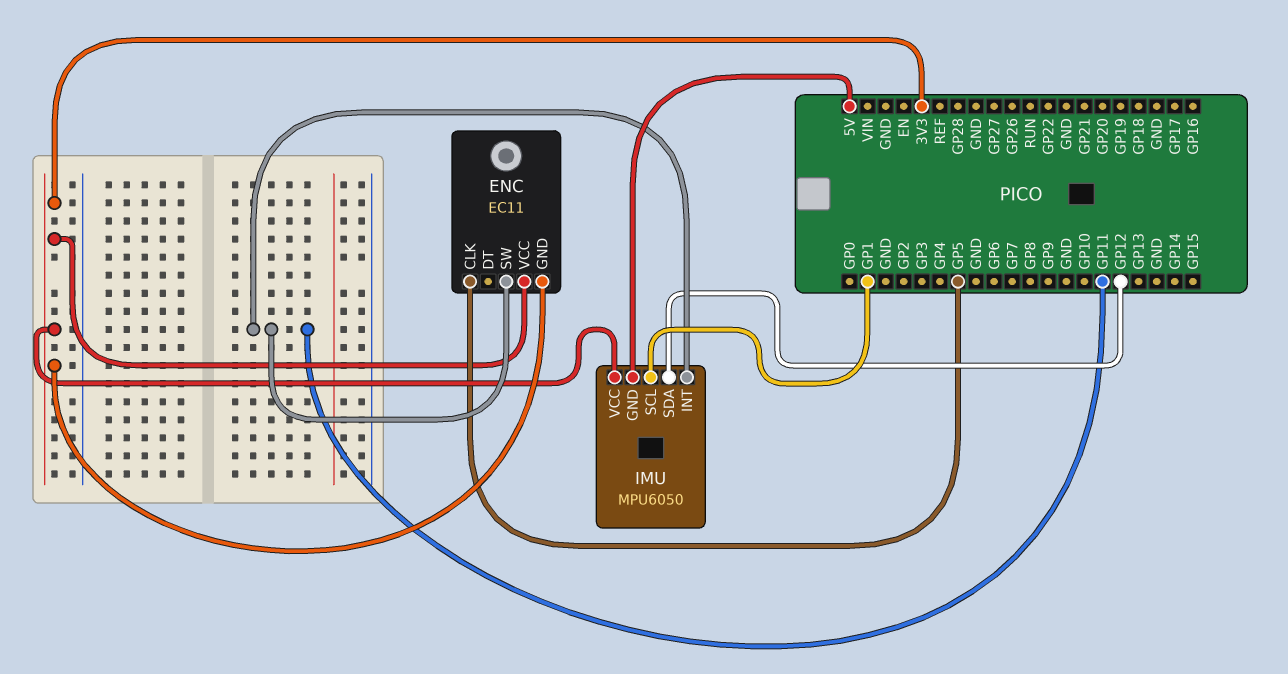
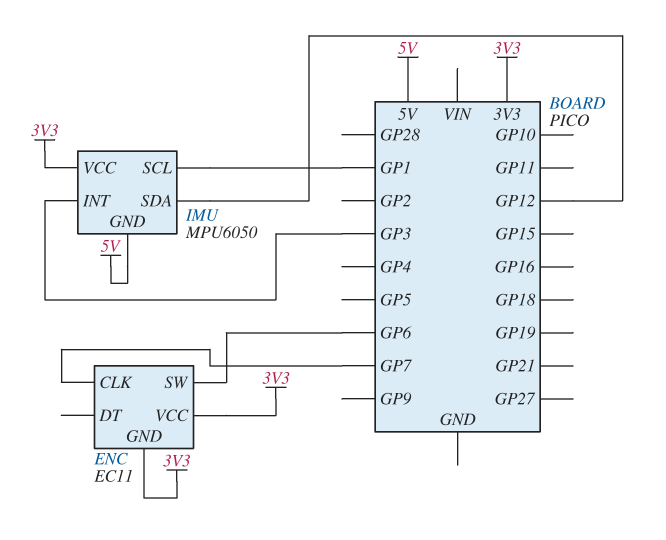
ENC pin CLK: GP5 -> GP7
ENC pin SW: GP11 -> GP6
IMU pin INT: GP11 -> GP3

